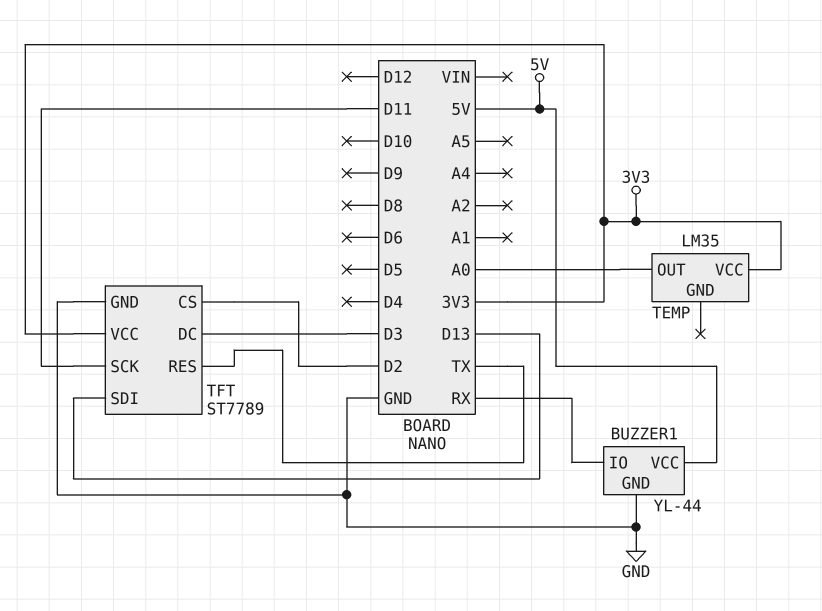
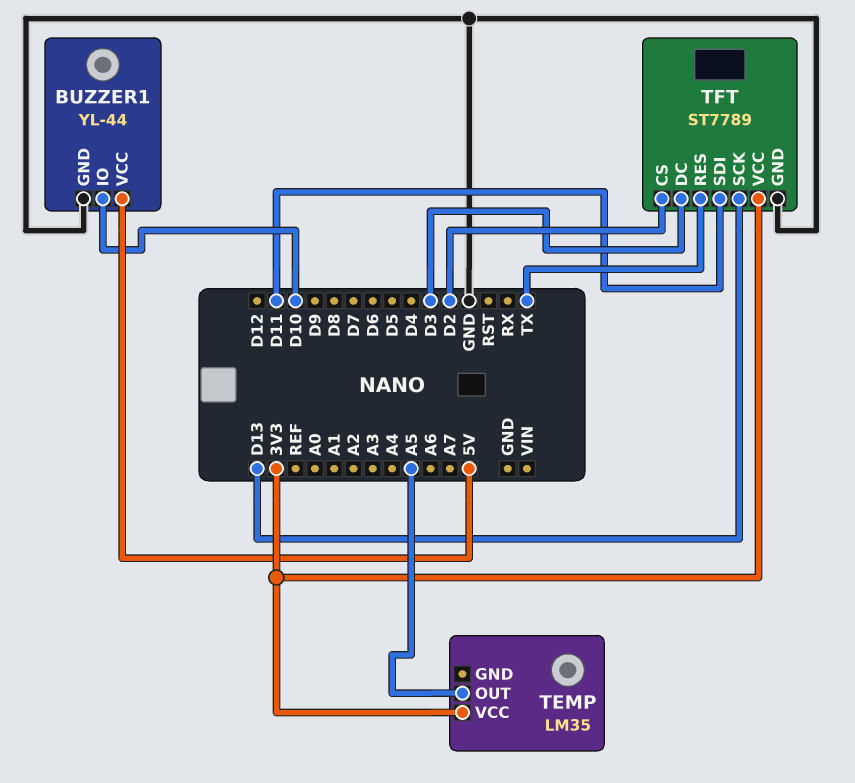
BUZZER1 pin IO: RX -> D10
TEMP pin OUT: A0 -> A5
TFT pin SCK: D11 -> D13
TFT pin SDI: D13 -> D11

